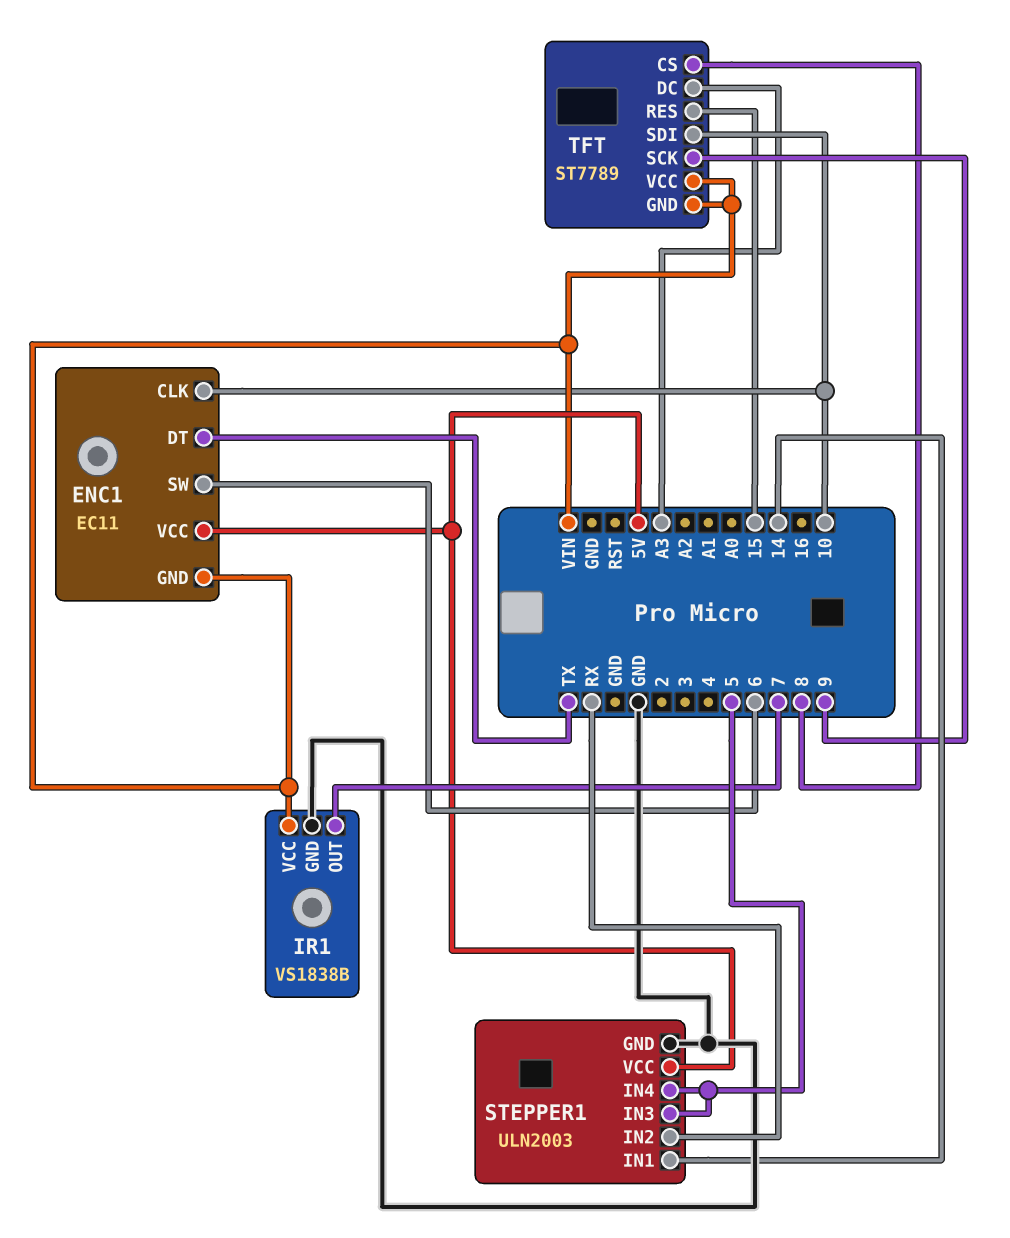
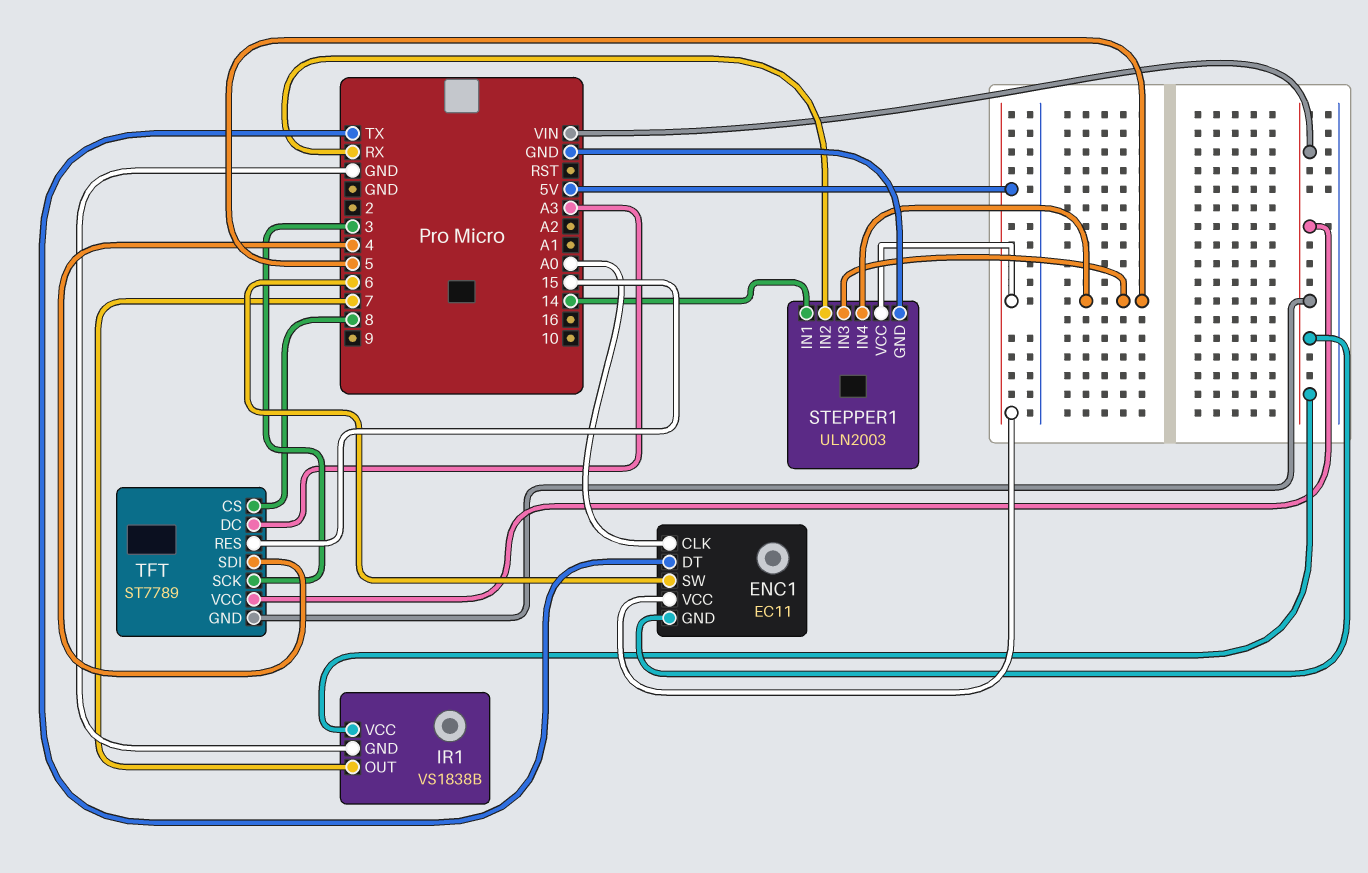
ENC1 pin CLK: 10 -> A0
TFT pin SCK: 9 -> 3
TFT pin SDI: 10 -> 4

